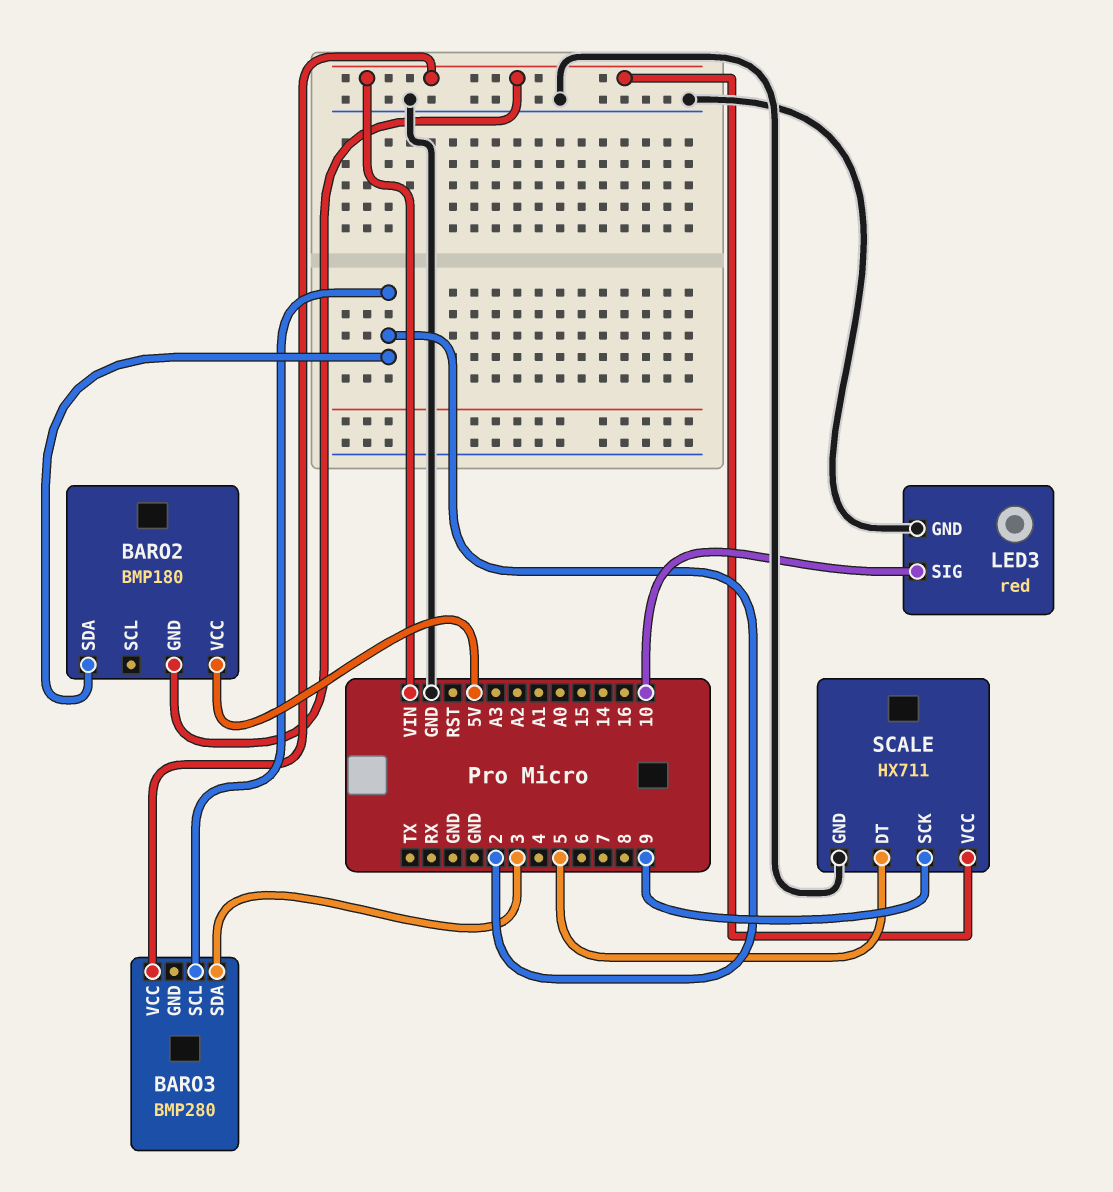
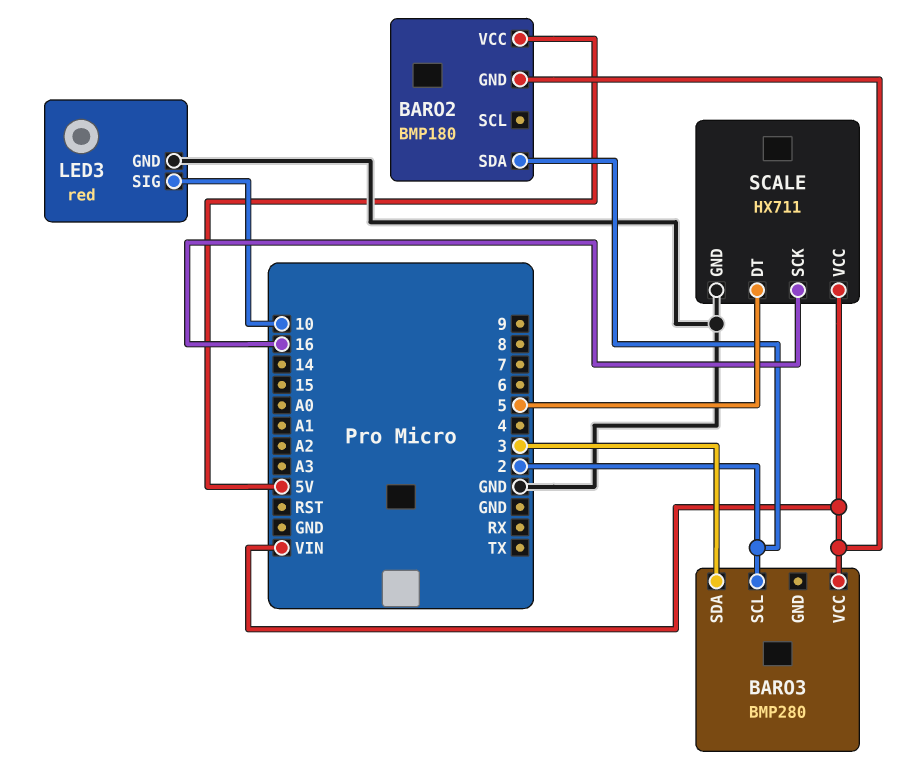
SCALE pin SCK: 9 -> 16

